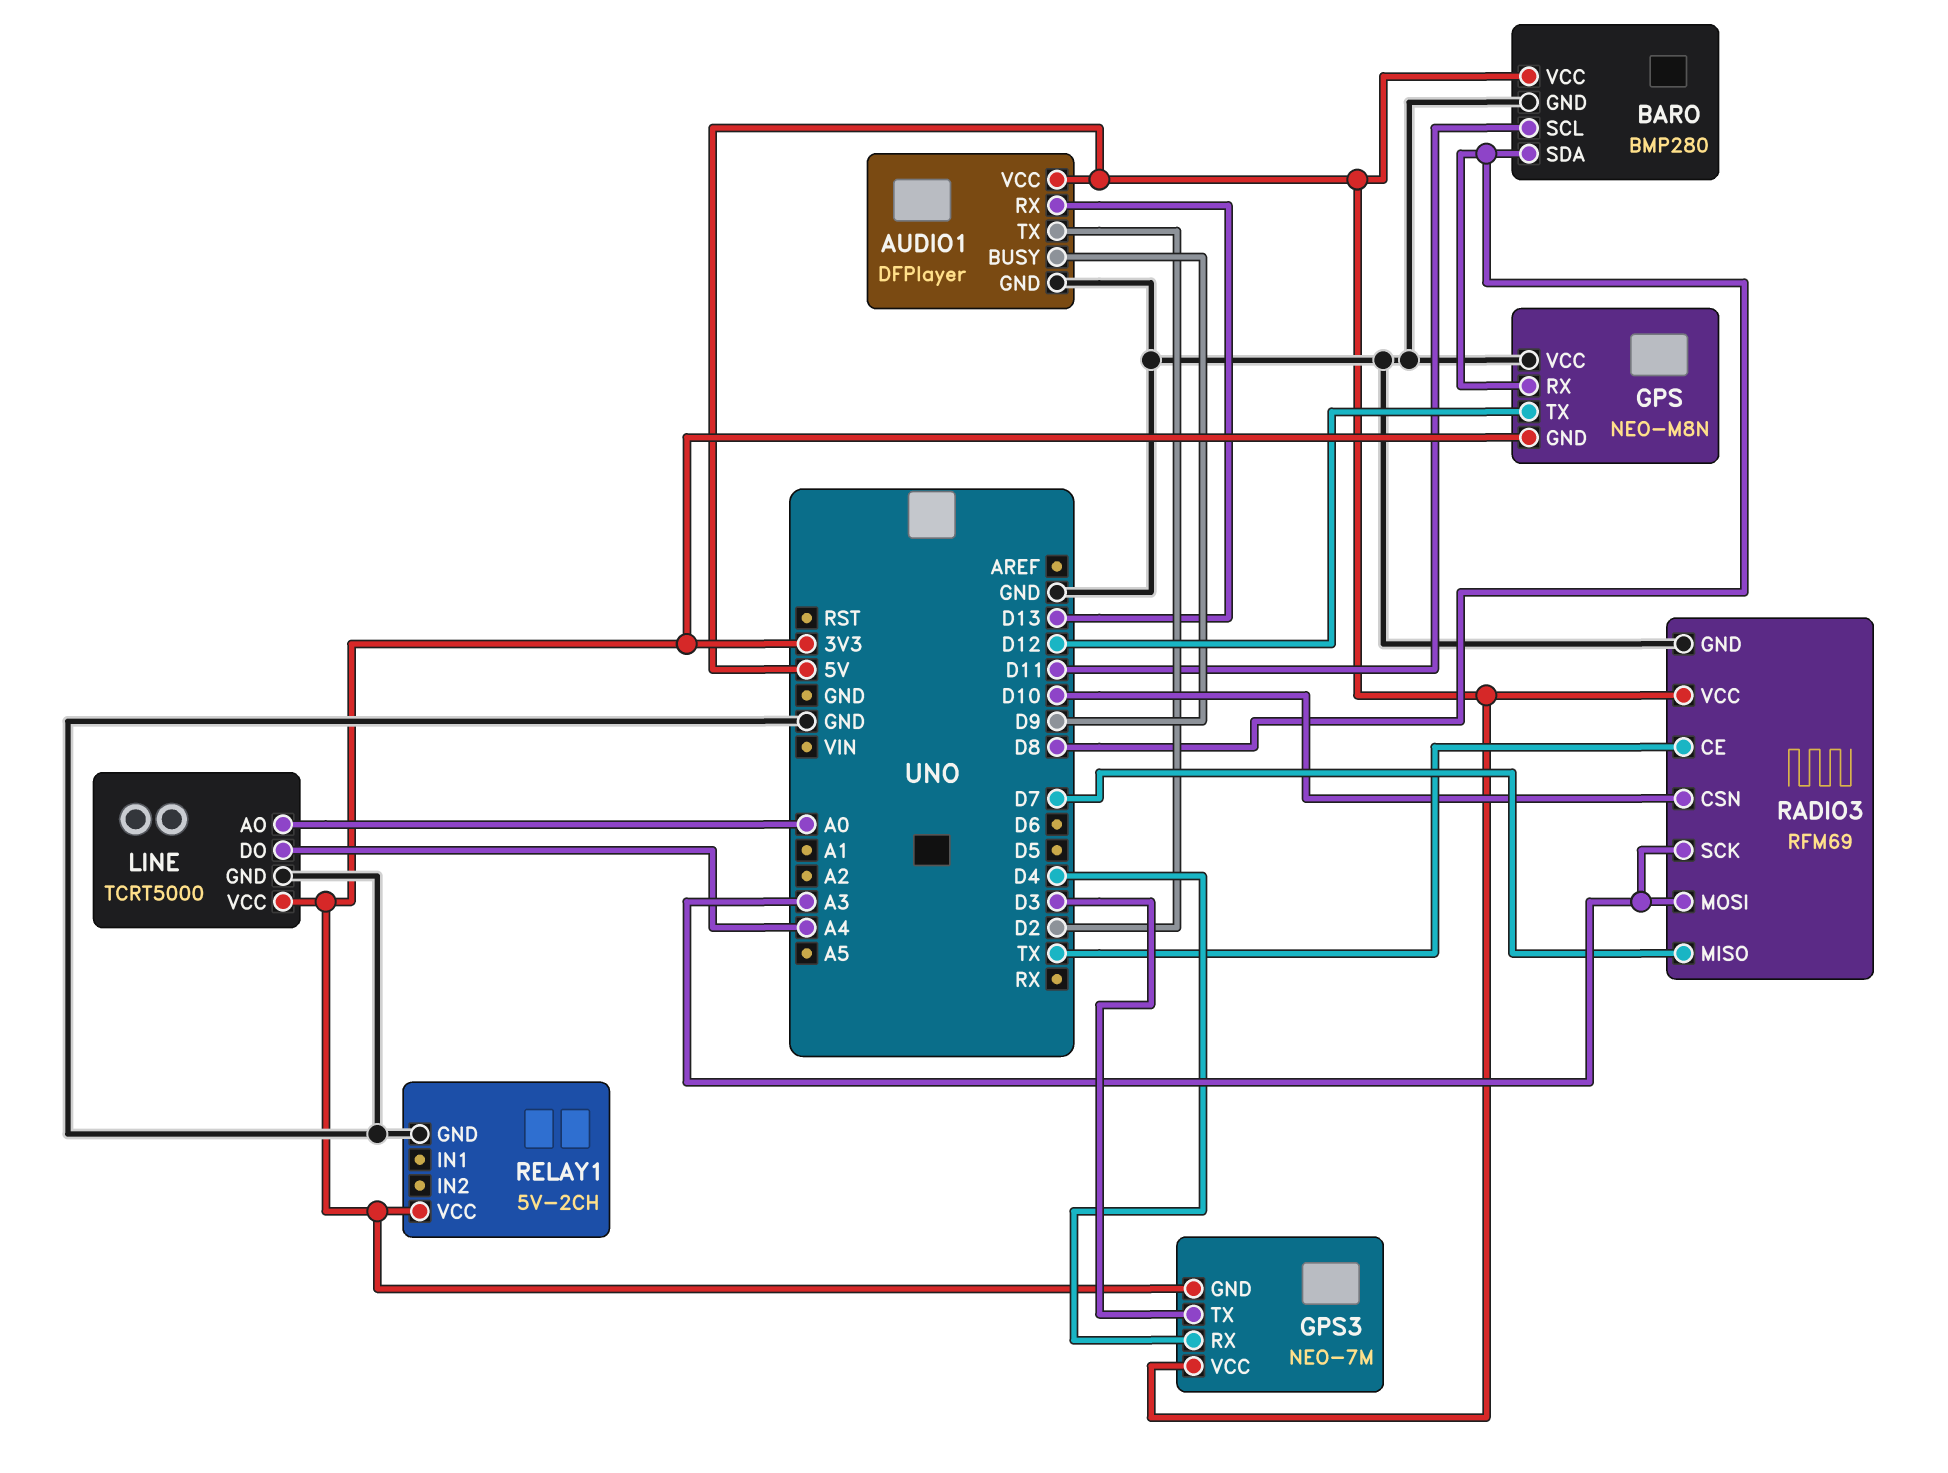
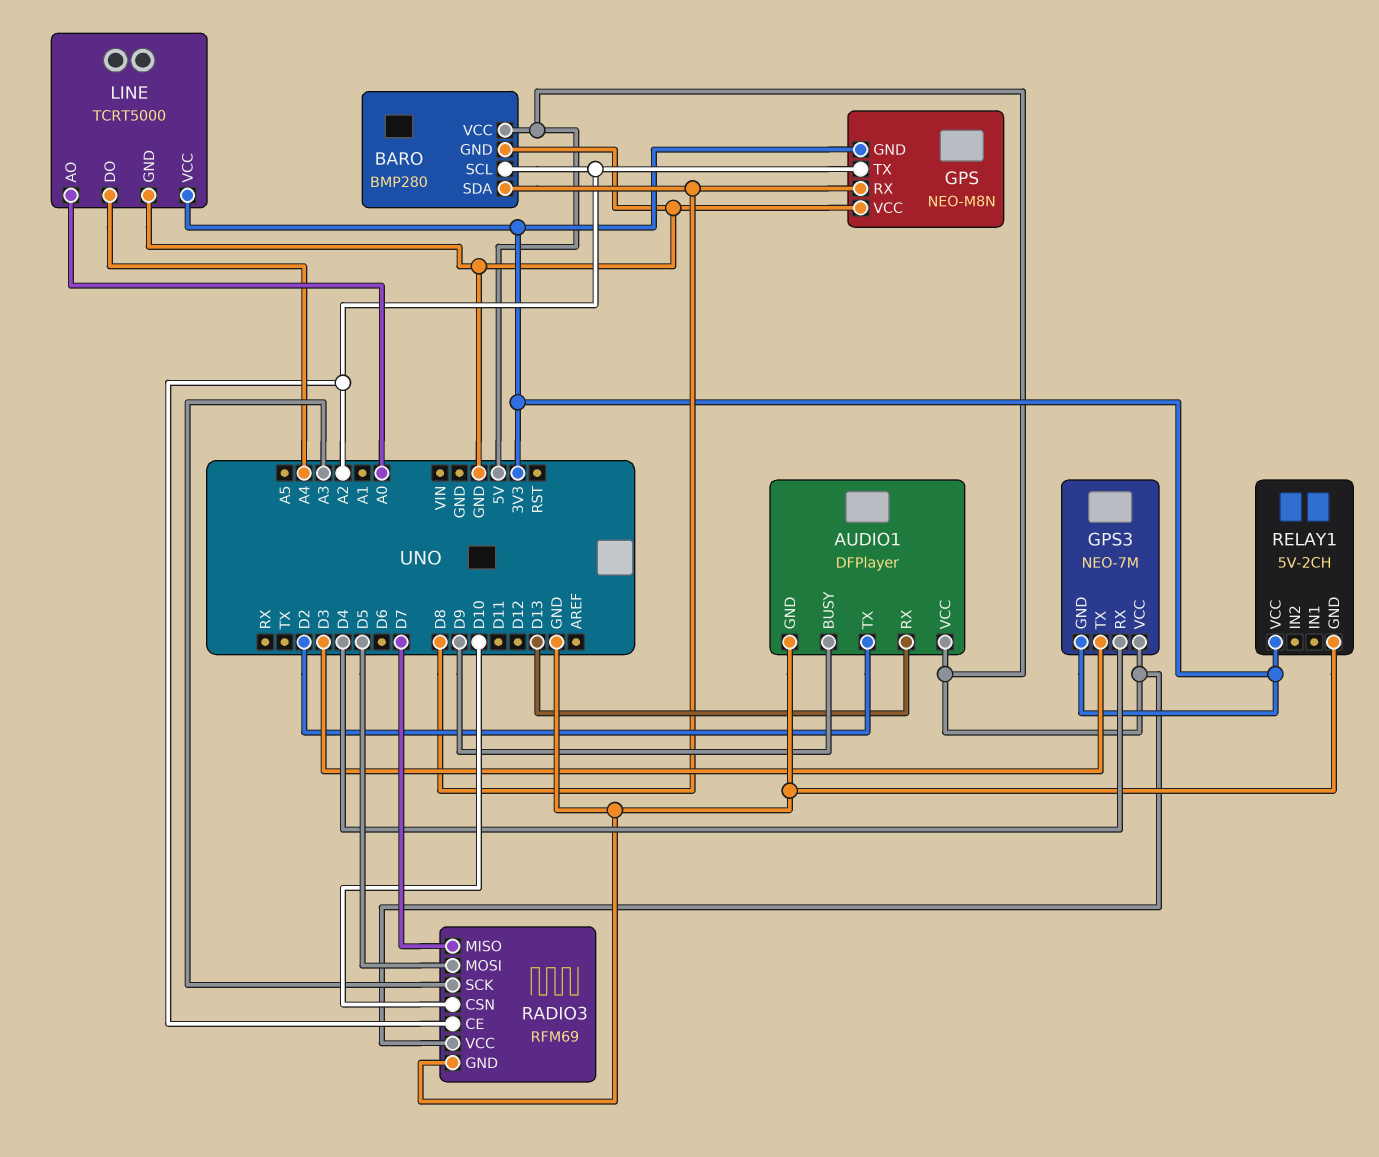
BARO pin SCL: D11 -> A2
GPS pin TX: D12 -> A2
RADIO3 pin CE: TX -> A2
RADIO3 pin MOSI: A3 -> D5

